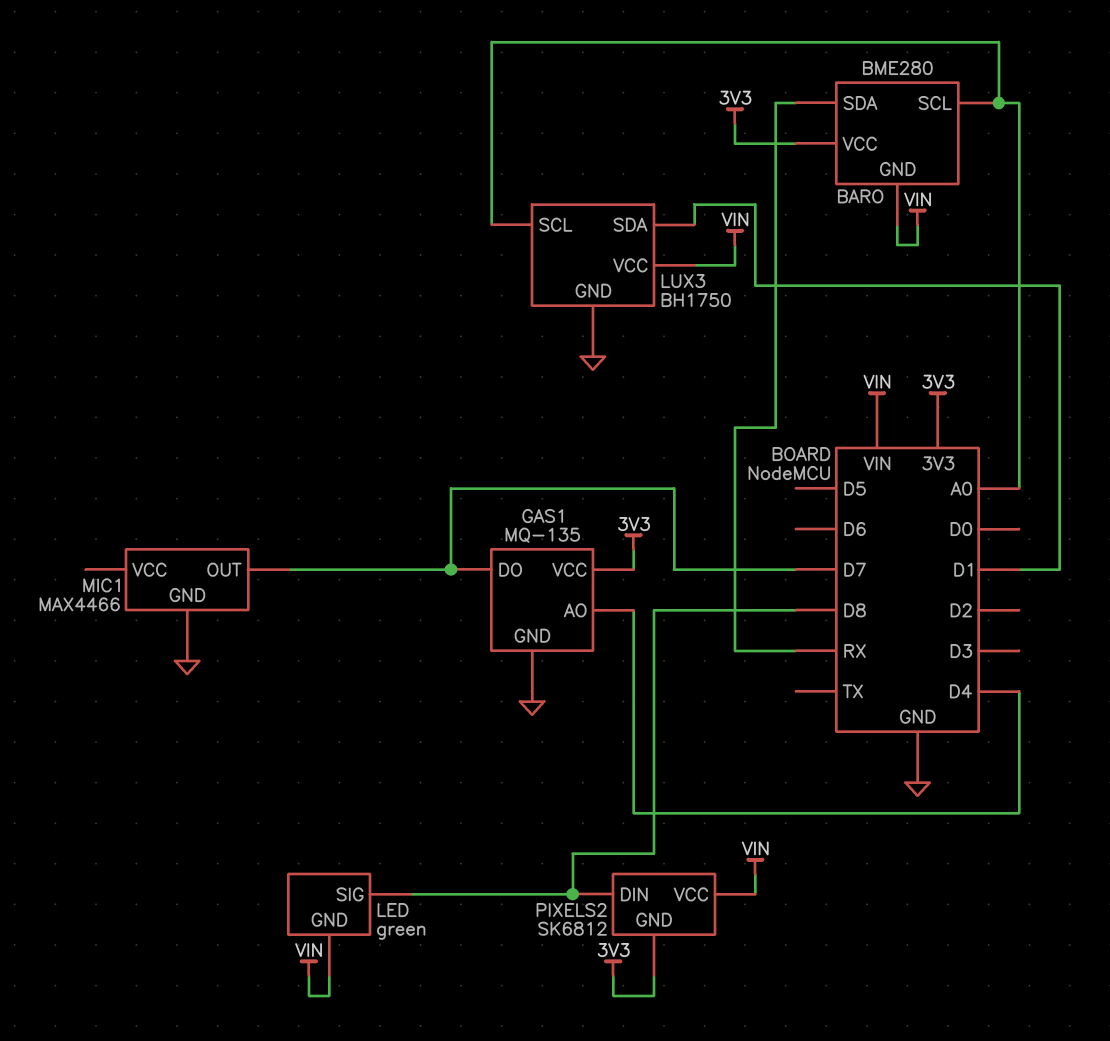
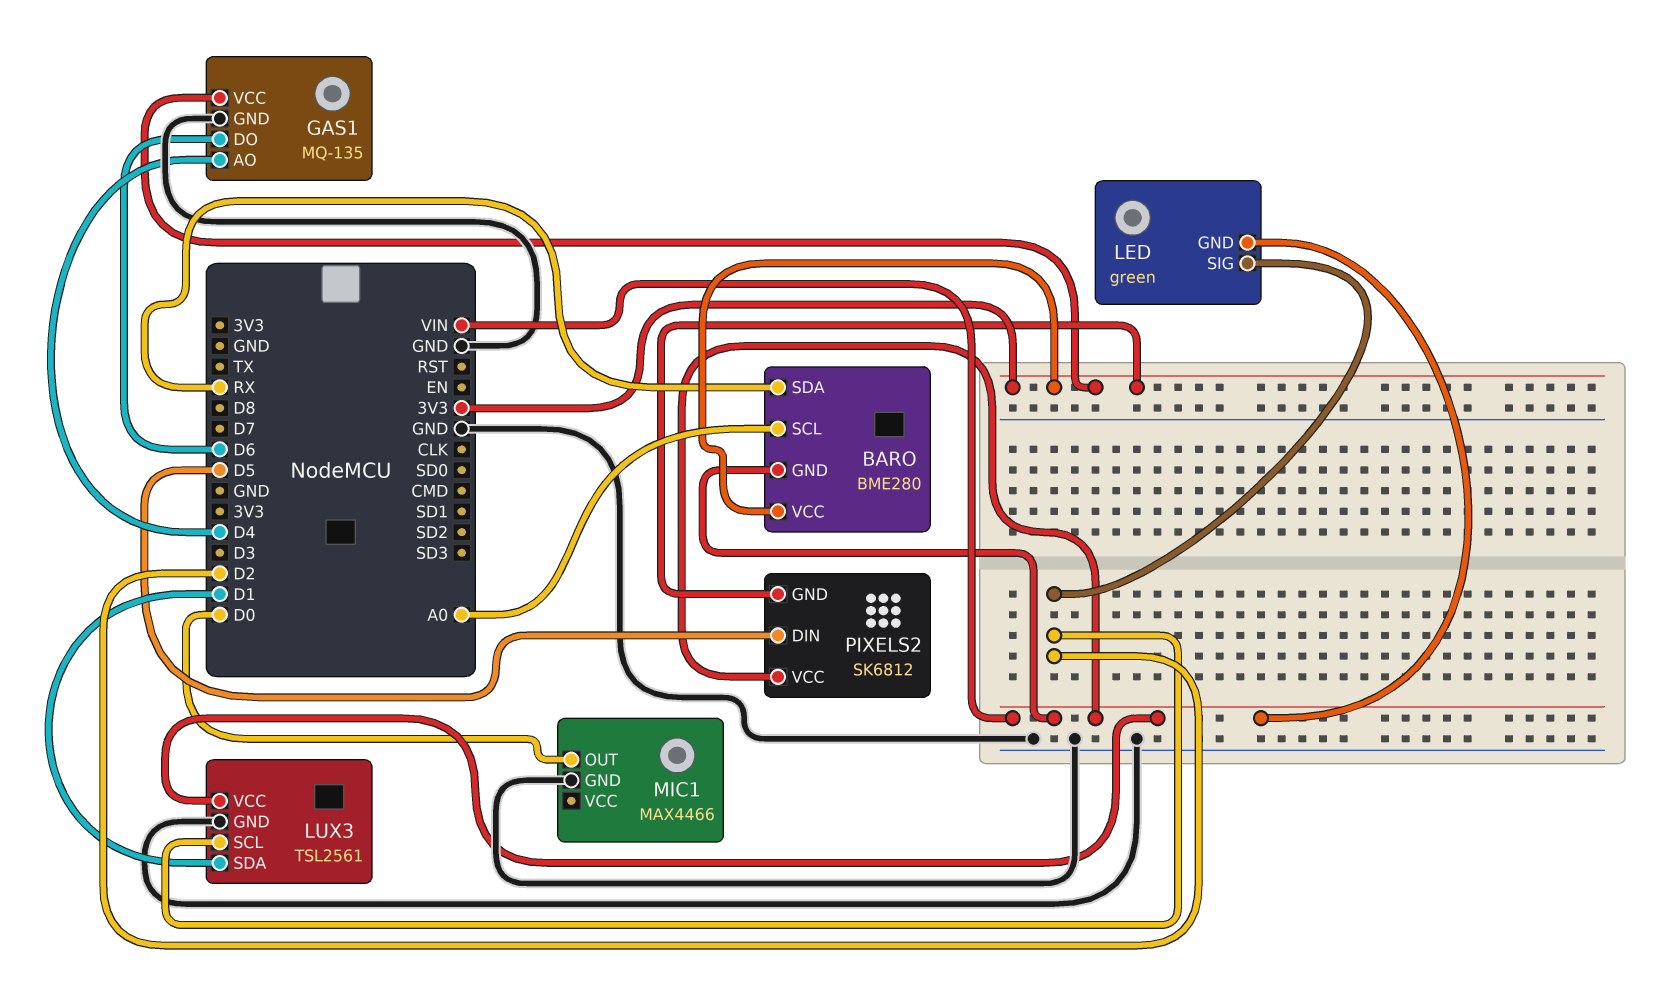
GAS1 pin DO: D7 -> D6
LED pin SIG: D8 -> D2
LUX3: BH1750 -> TSL2561
LUX3 pin SCL: A0 -> D2
MIC1 pin OUT: D7 -> D0
PIXELS2 pin DIN: D8 -> D5

